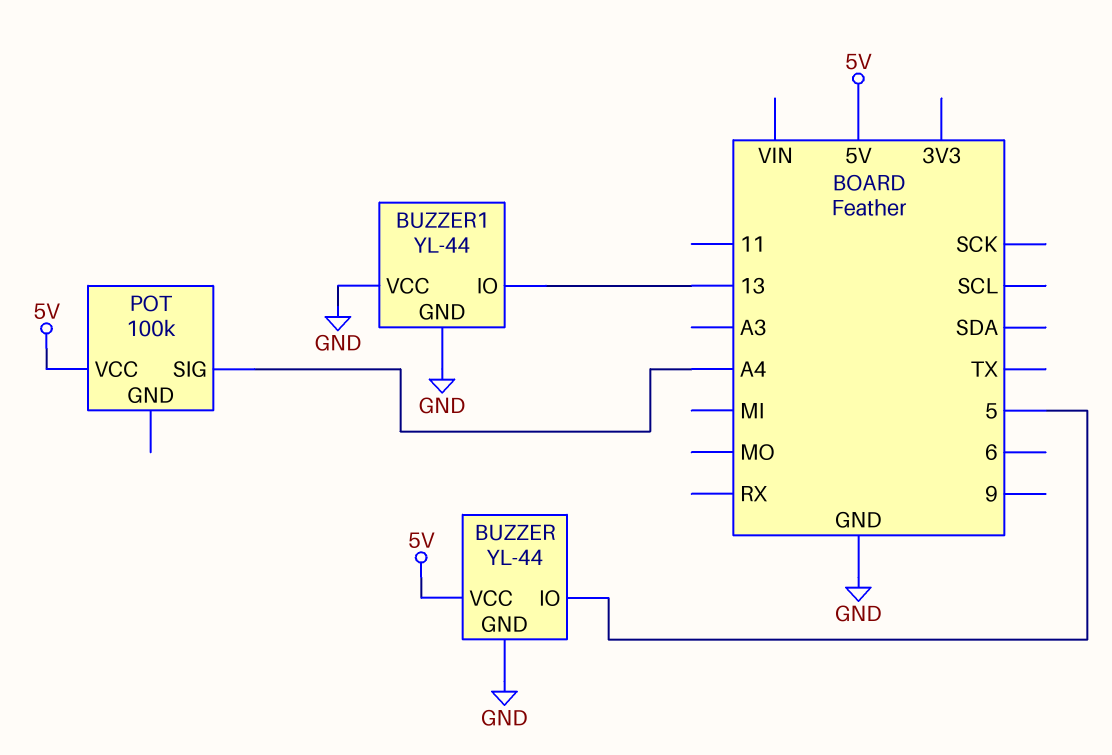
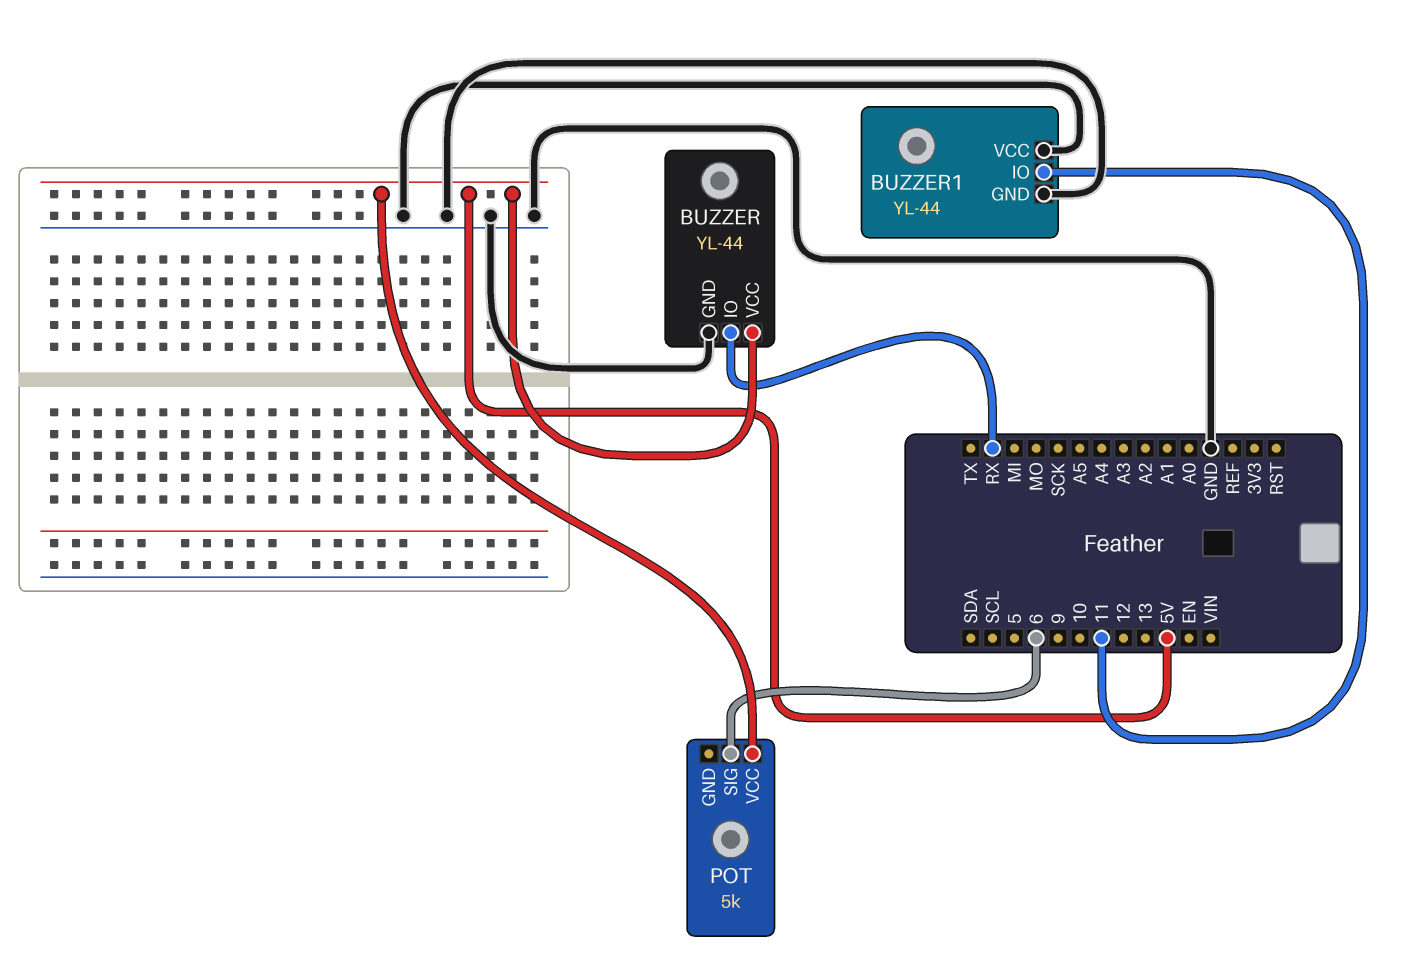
BUZZER pin IO: 5 -> RX
BUZZER1 pin IO: 13 -> 11
POT: 100k -> 5k
POT pin SIG: A4 -> 6

